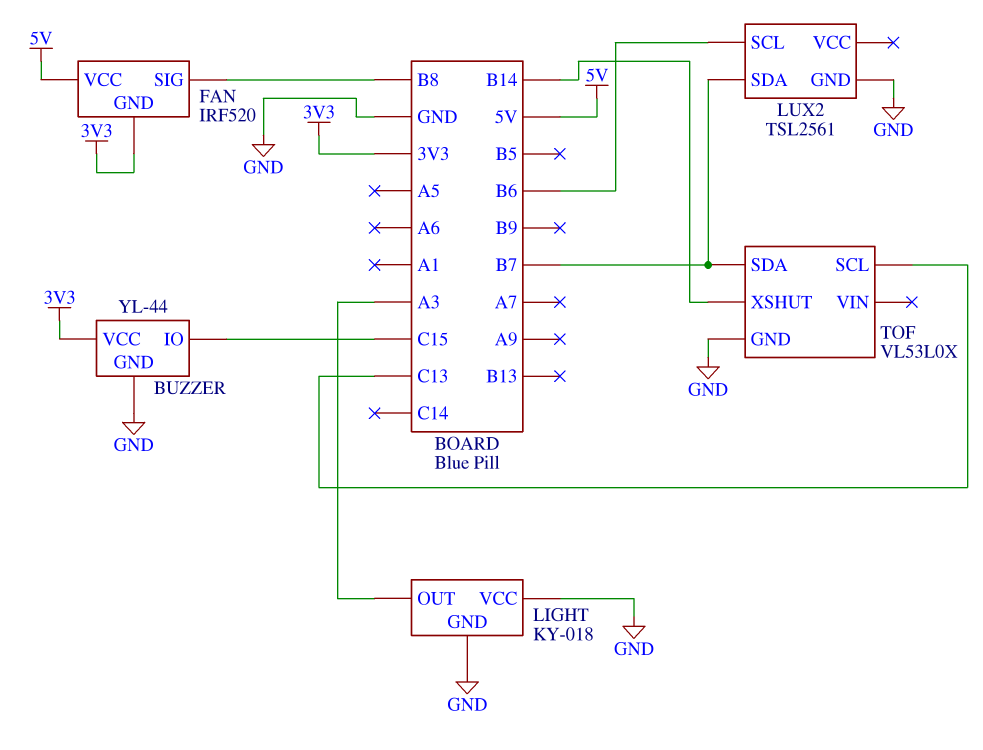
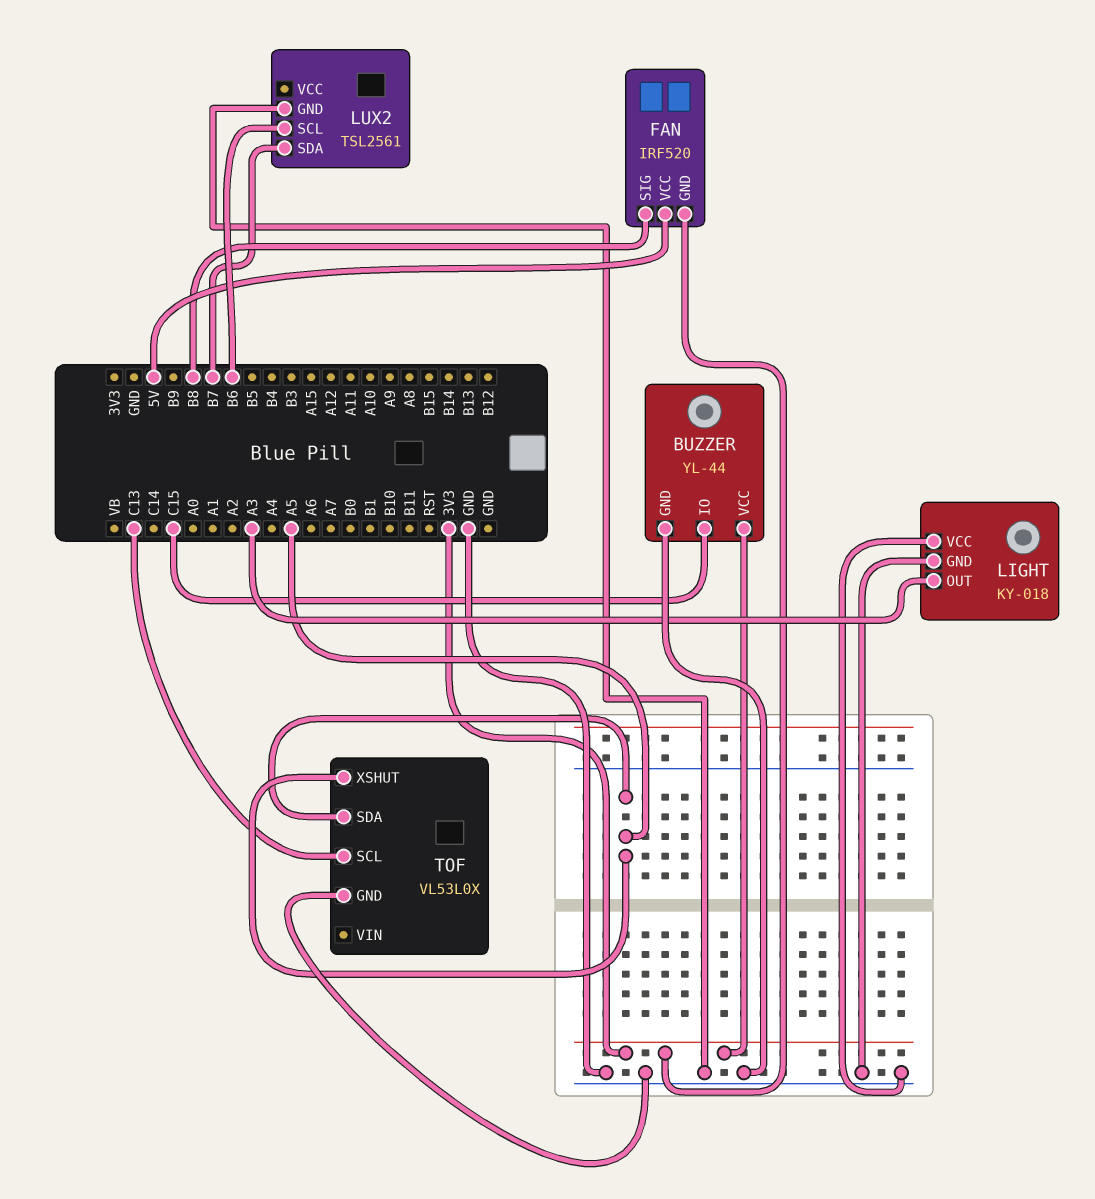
TOF pin SDA: B7 -> A5
TOF pin XSHUT: B14 -> A5

